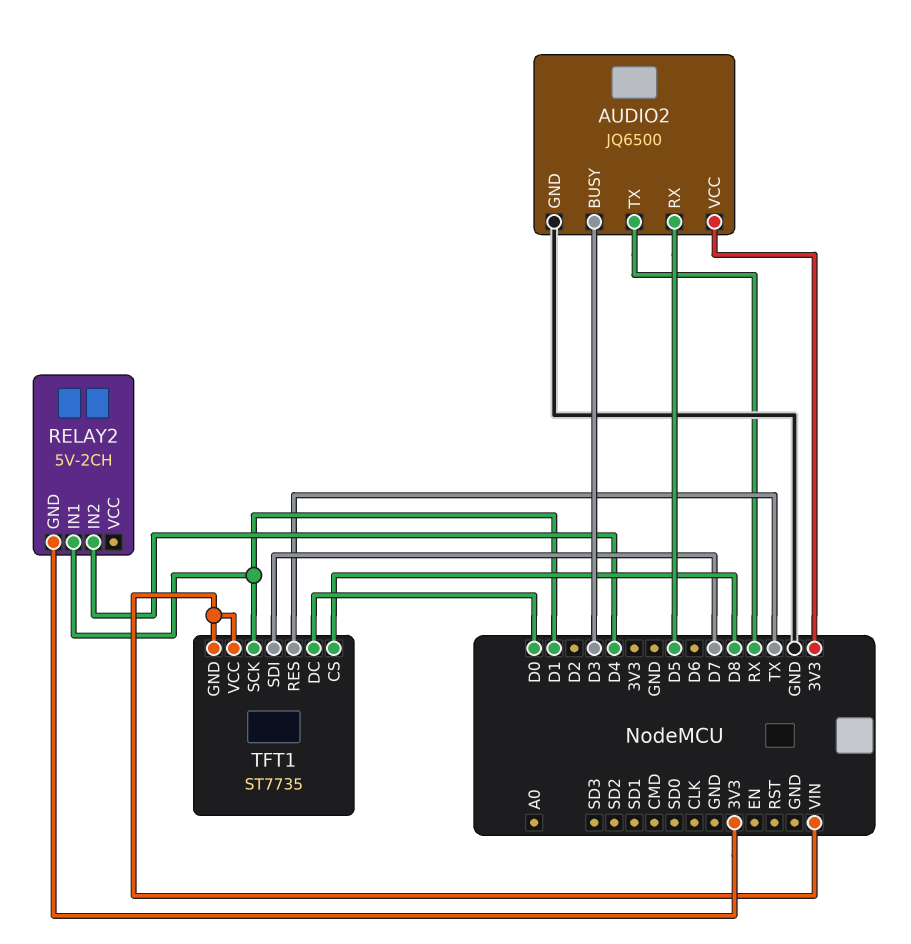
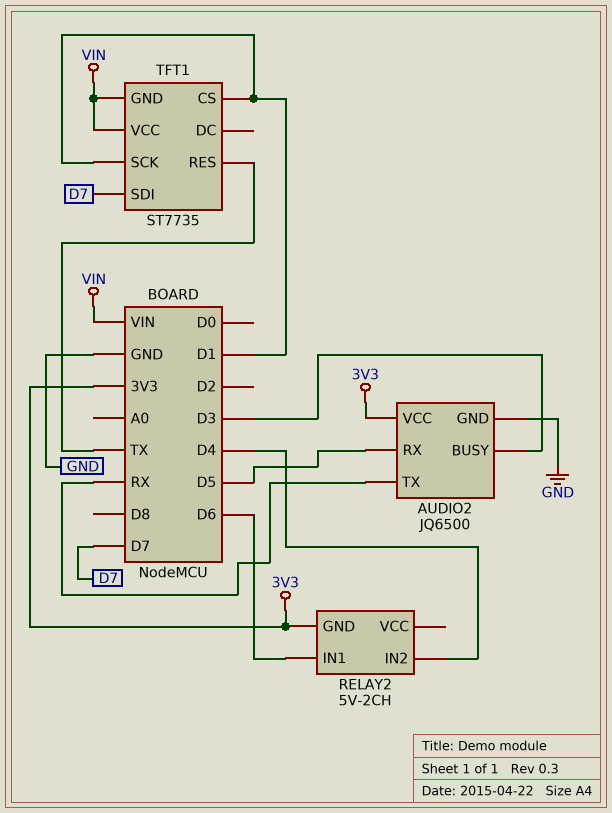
RELAY2 pin IN1: D1 -> D6
TFT1 pin CS: D8 -> D1
TFT1 pin DC: D0 -> none

